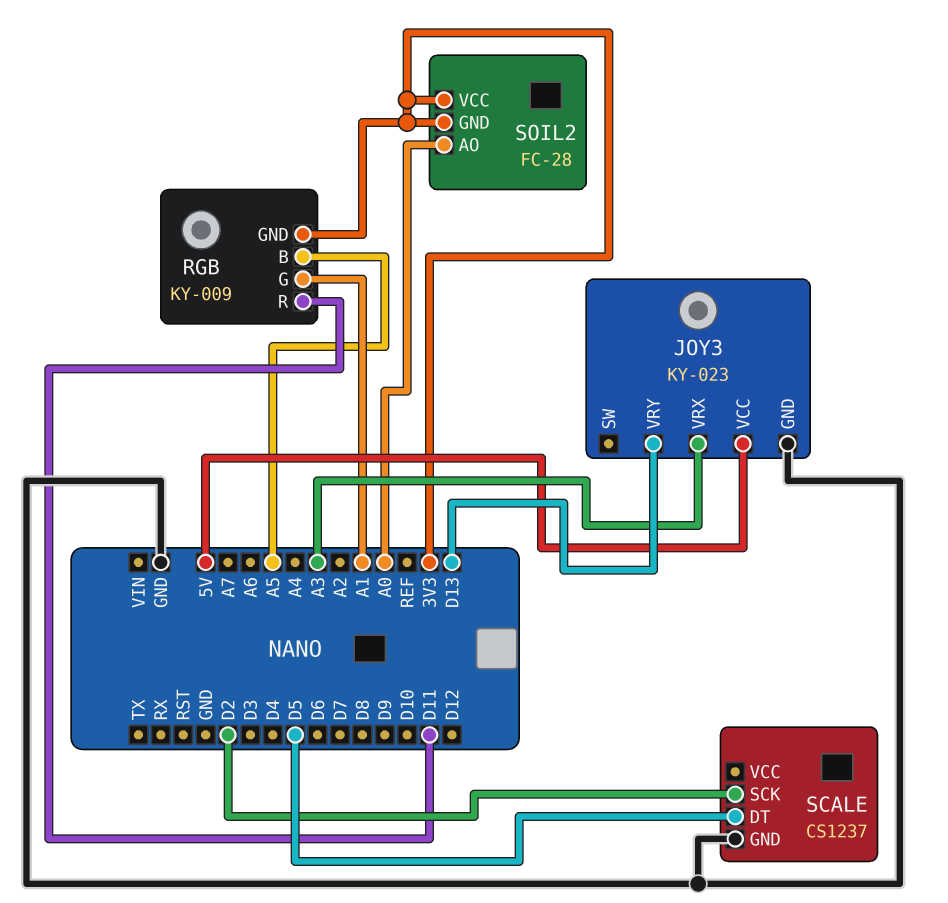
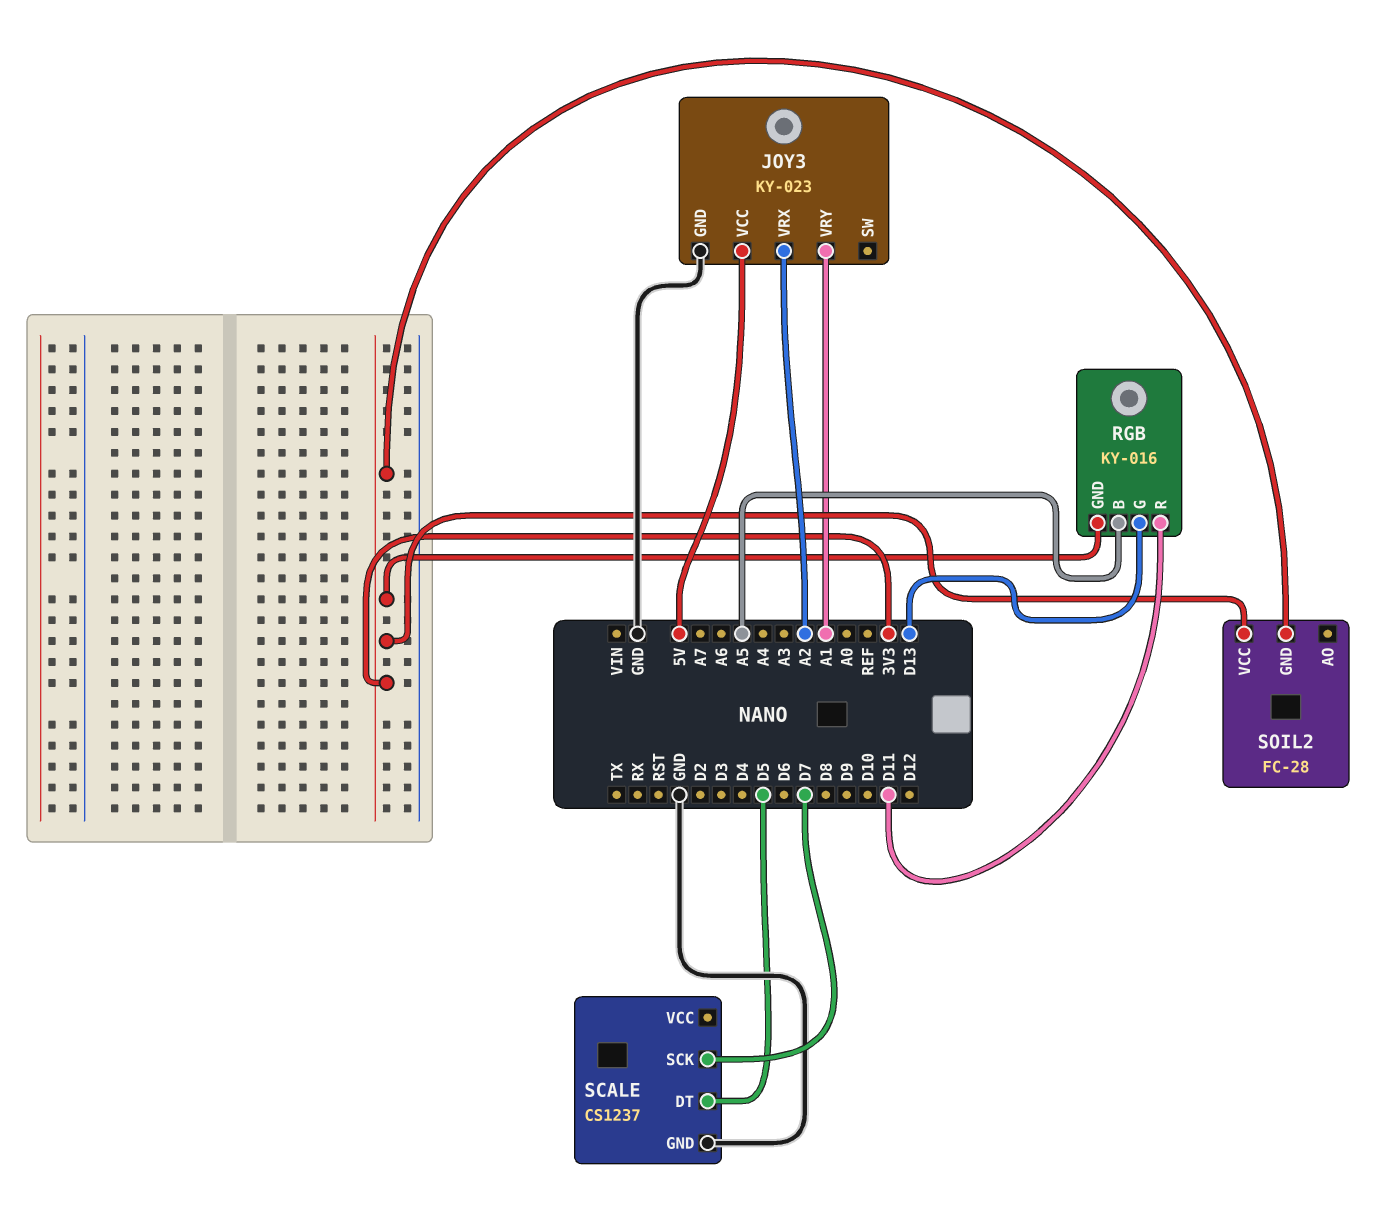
JOY3 pin VRX: A3 -> A2
JOY3 pin VRY: D13 -> A1
RGB: KY-009 -> KY-016
RGB pin G: A1 -> D13
SCALE pin SCK: D2 -> D7
SOIL2 pin AO: A0 -> none

